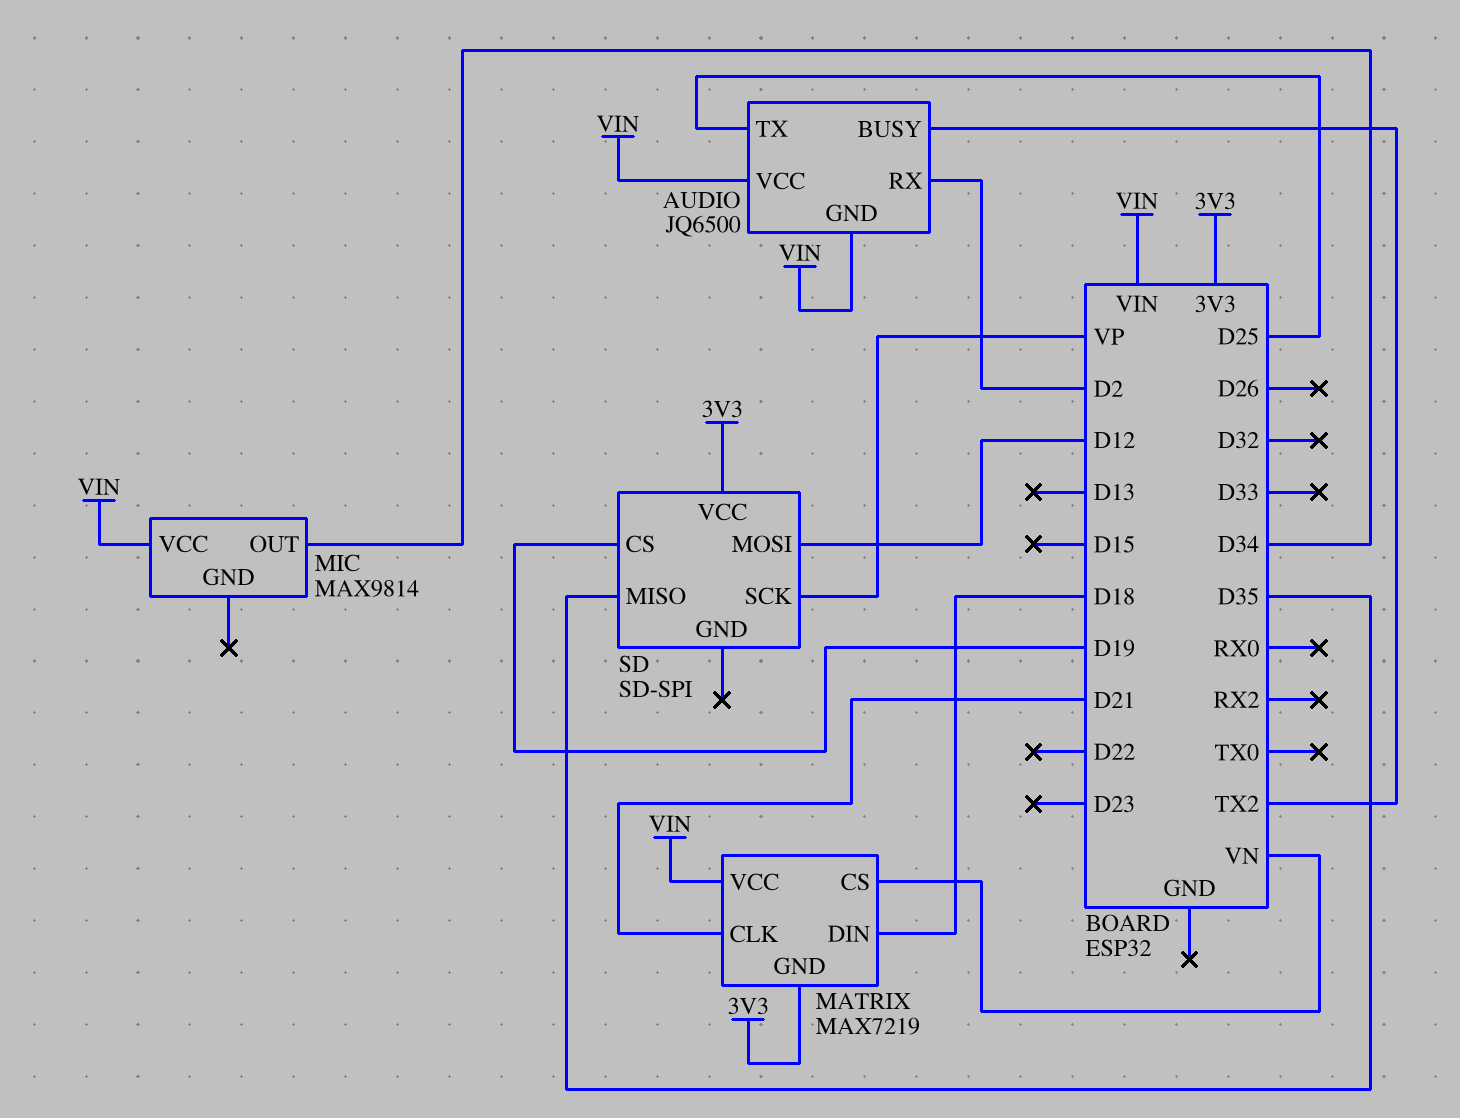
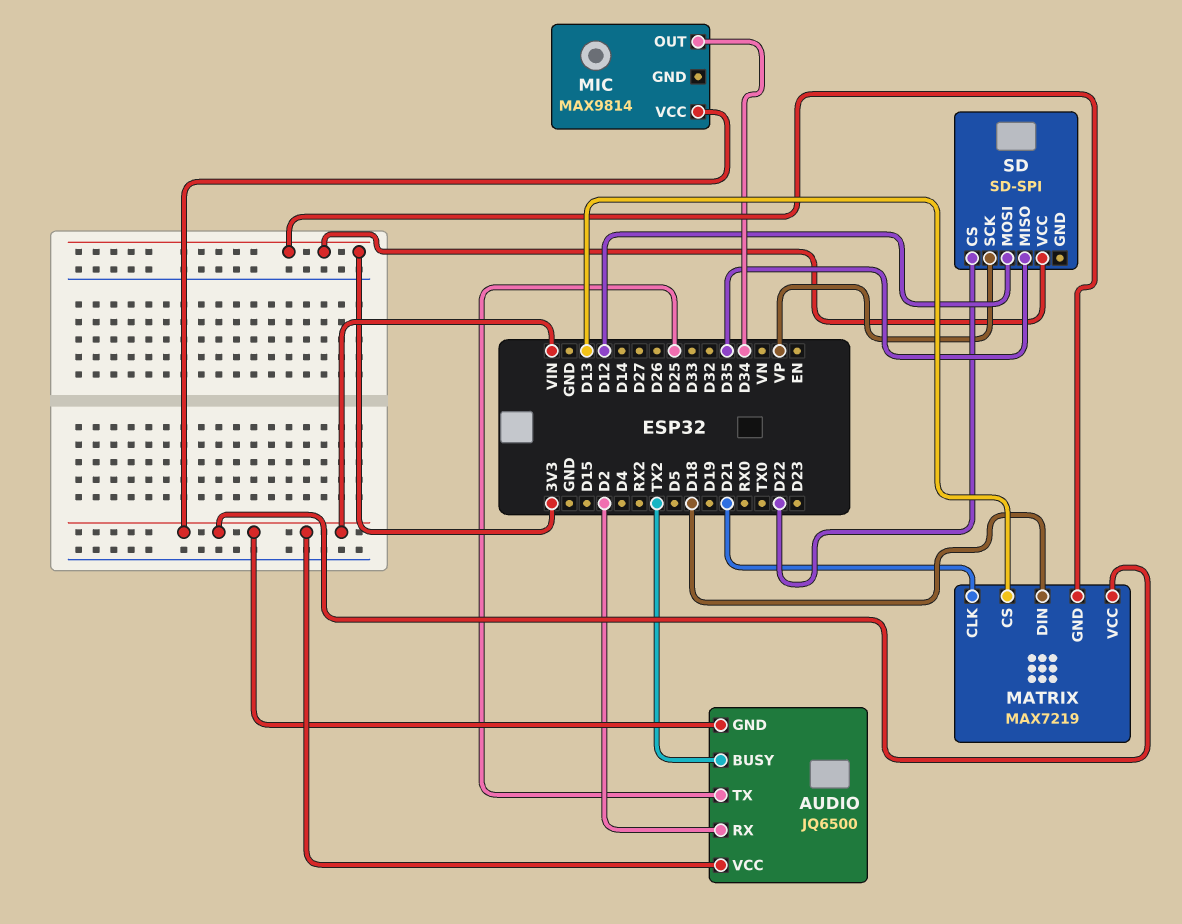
MATRIX pin CS: VN -> D13
SD pin CS: D19 -> D22

